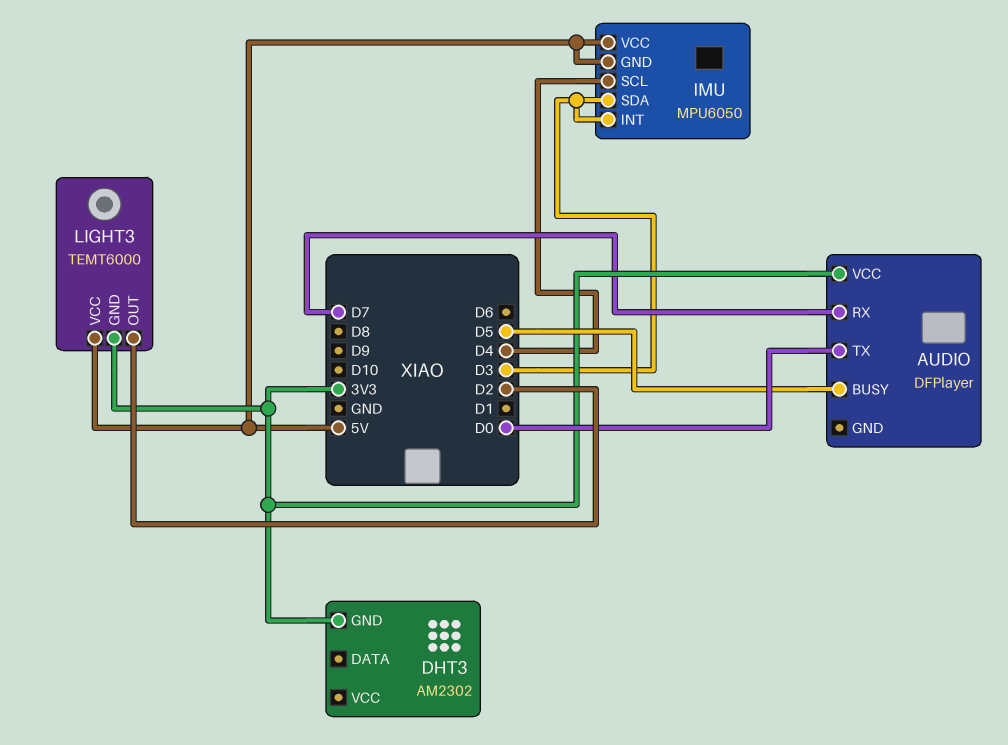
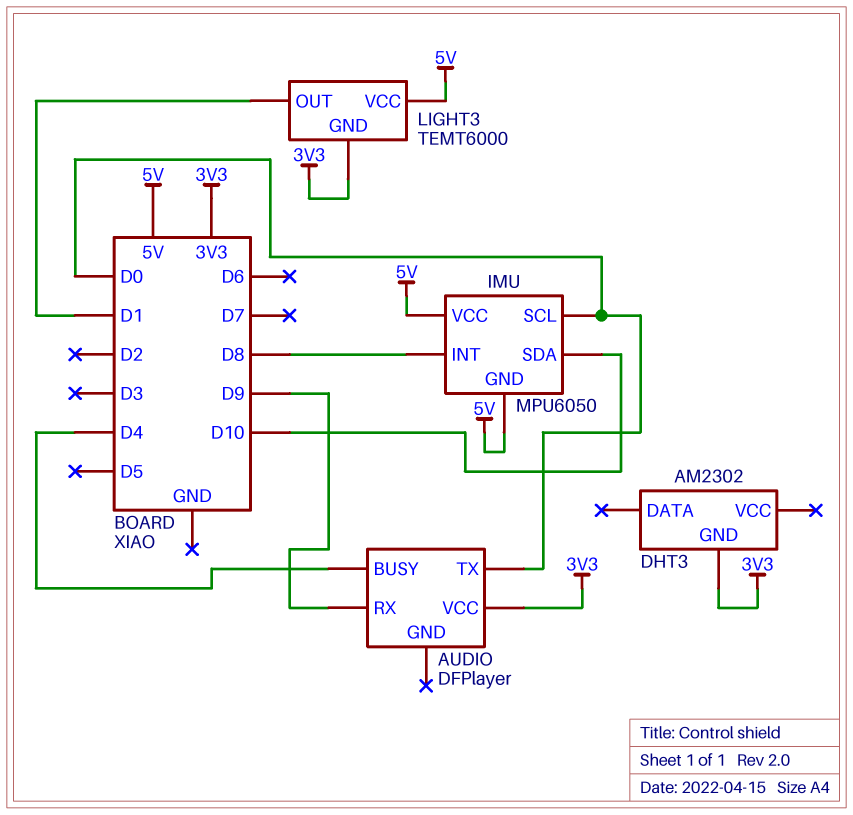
AUDIO pin BUSY: D5 -> D4
AUDIO pin RX: D7 -> D9
IMU pin INT: D3 -> D8
IMU pin SCL: D4 -> D0
IMU pin SDA: D3 -> D10
LIGHT3 pin OUT: D2 -> D1

